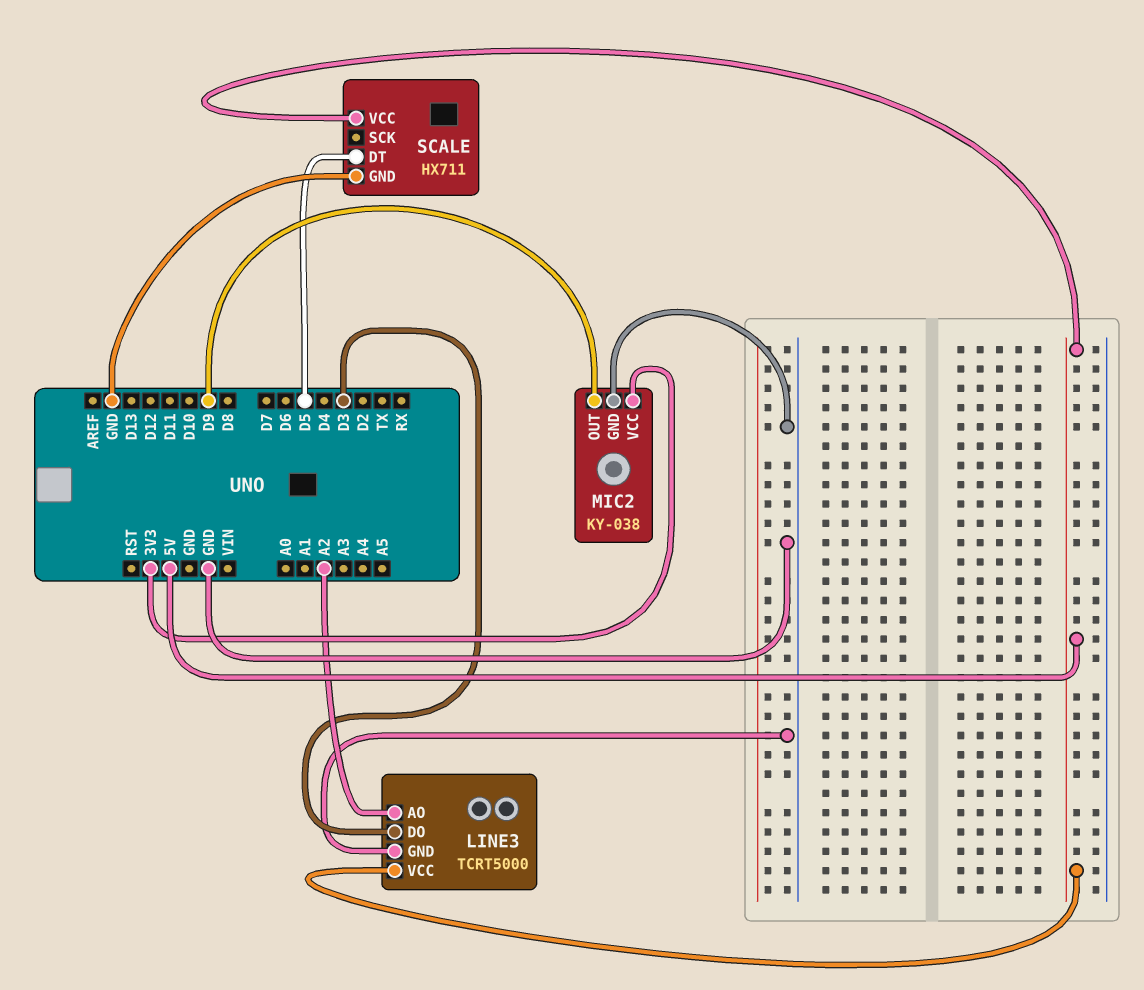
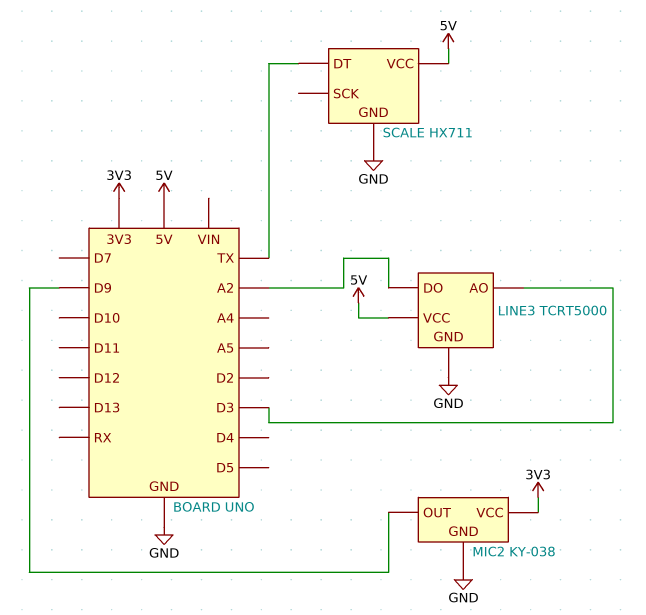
LINE3 pin AO: A2 -> D3
LINE3 pin DO: D3 -> A2
SCALE pin DT: D5 -> TX

